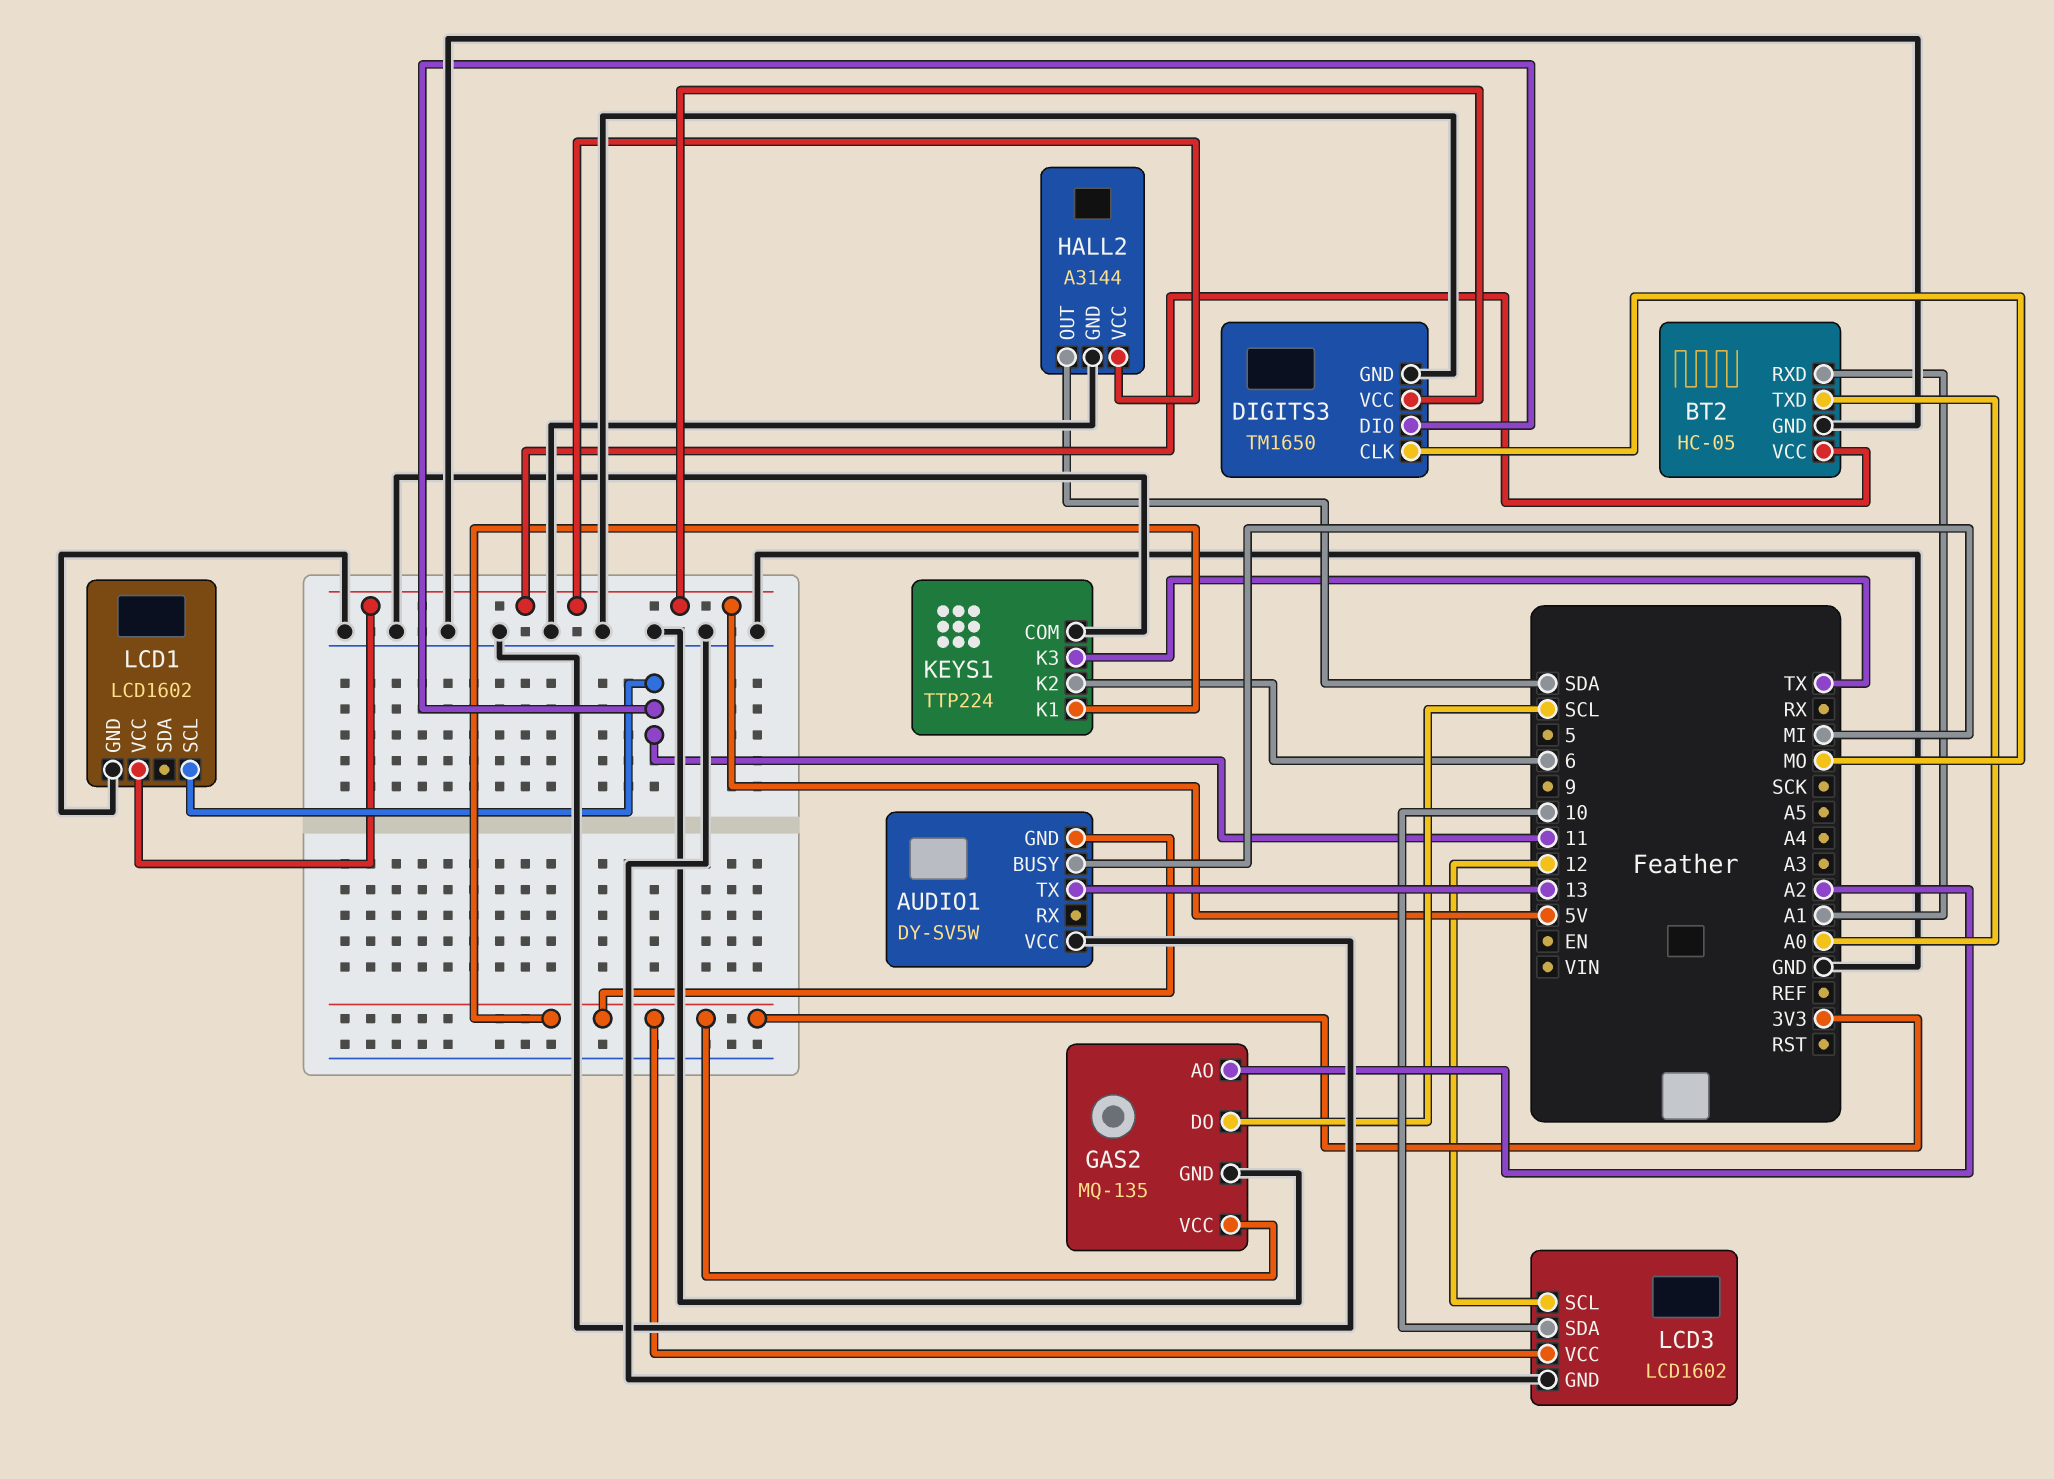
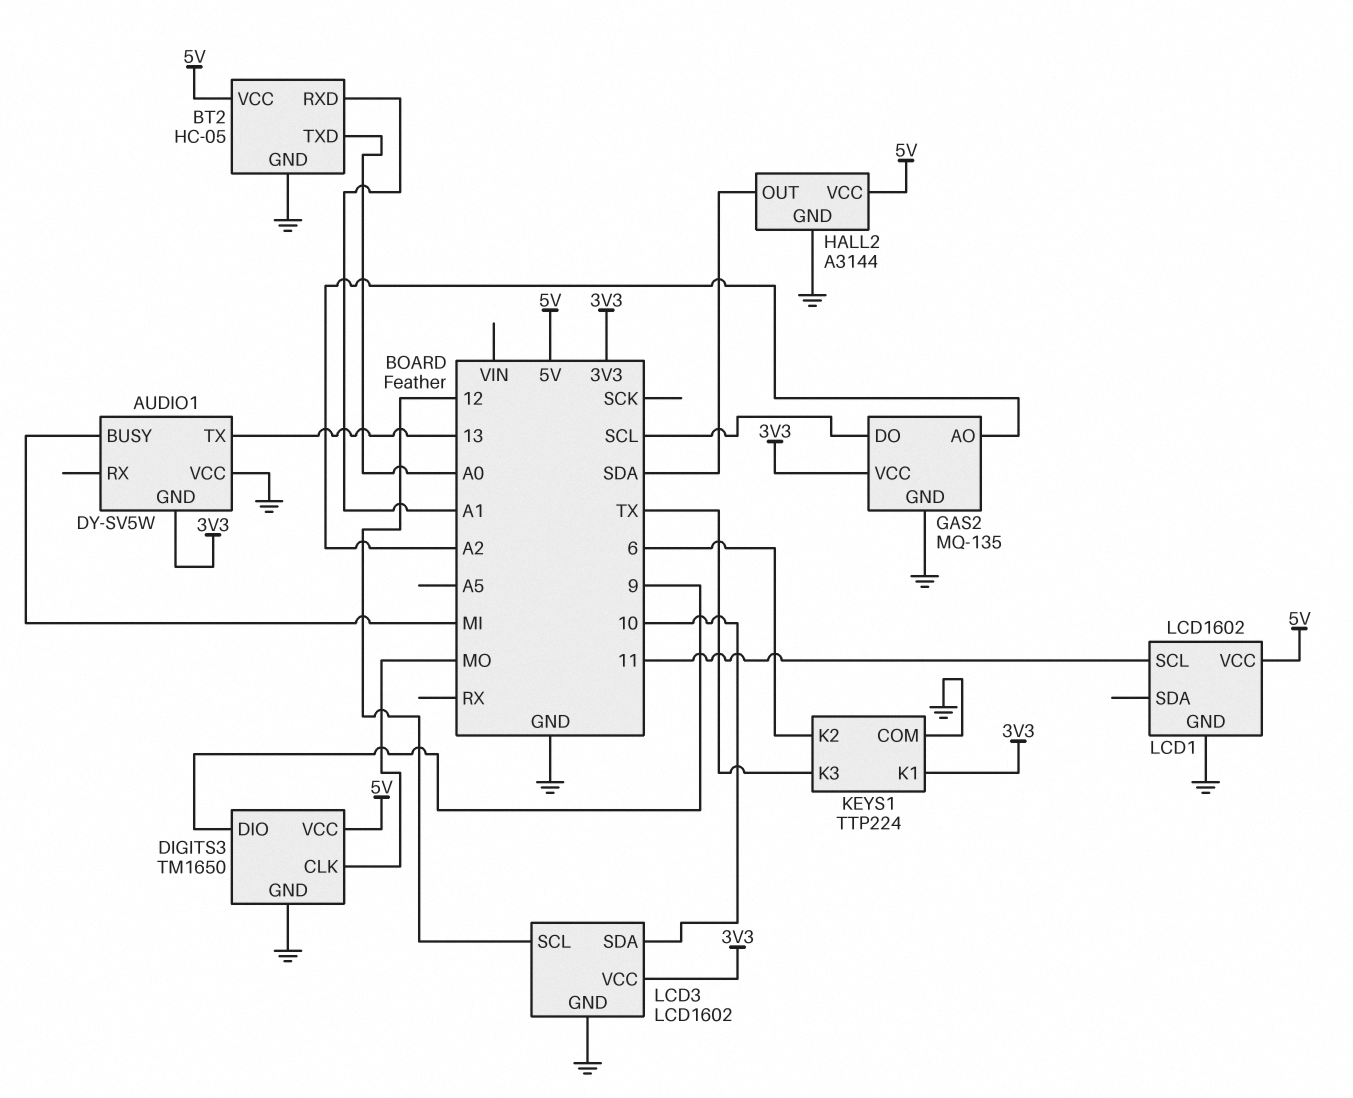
DIGITS3 pin DIO: 11 -> 9

